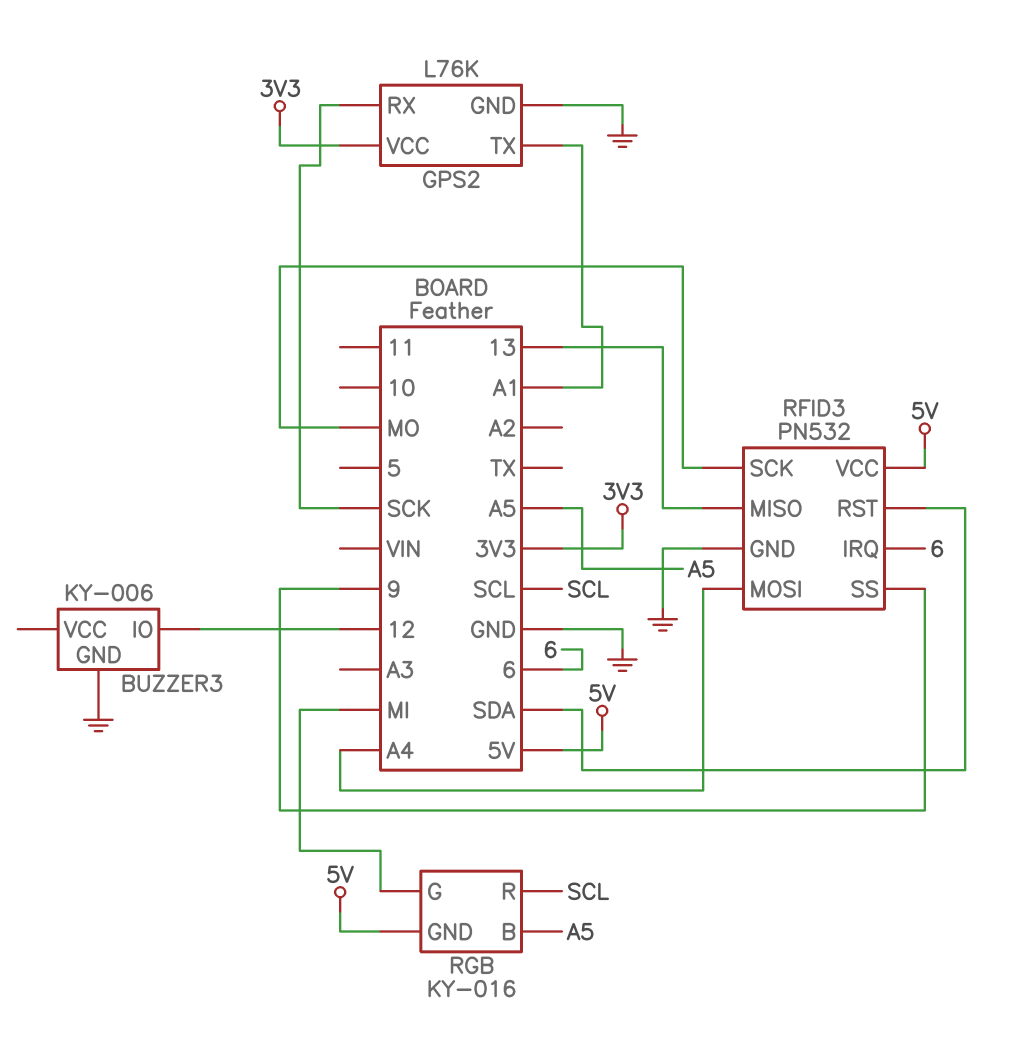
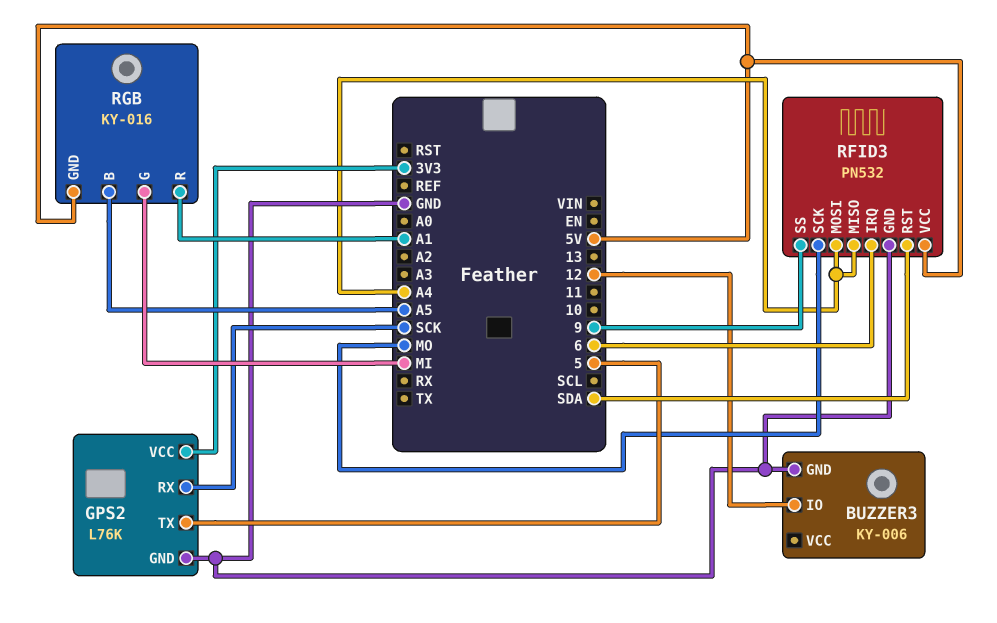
GPS2 pin TX: A1 -> 5
RFID3 pin MISO: 13 -> A4
RGB pin R: SCL -> A1

